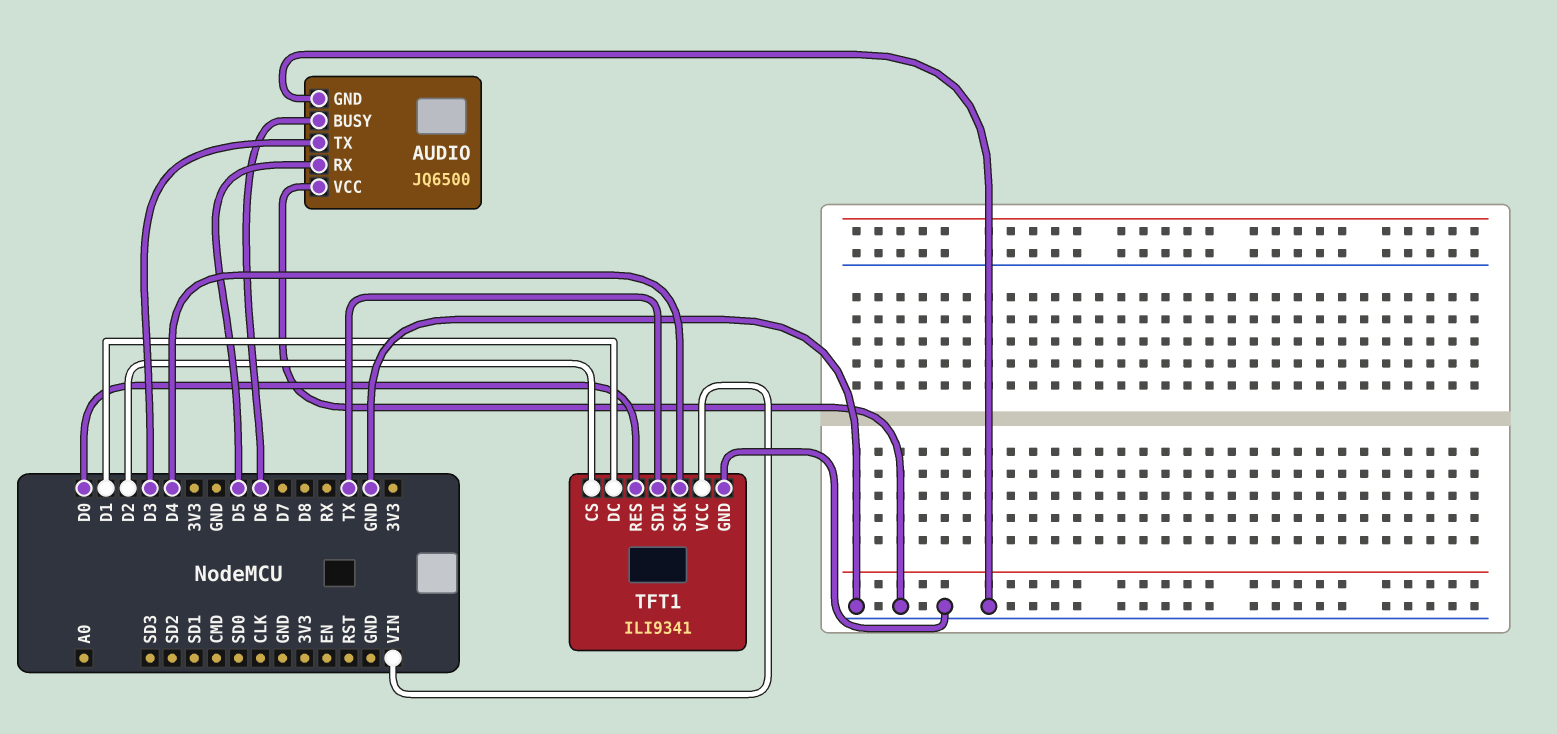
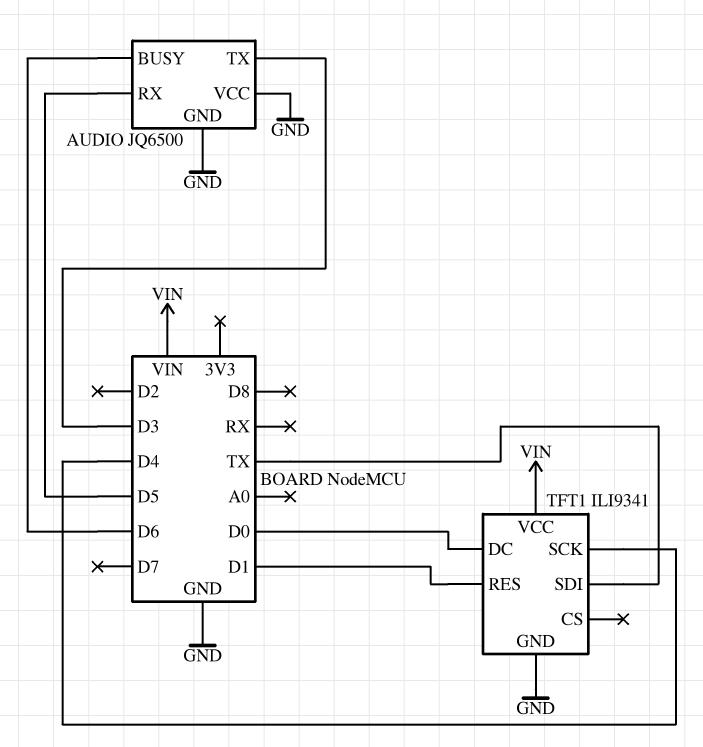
TFT1 pin CS: D2 -> none
TFT1 pin DC: D1 -> D0
TFT1 pin RES: D0 -> D1

